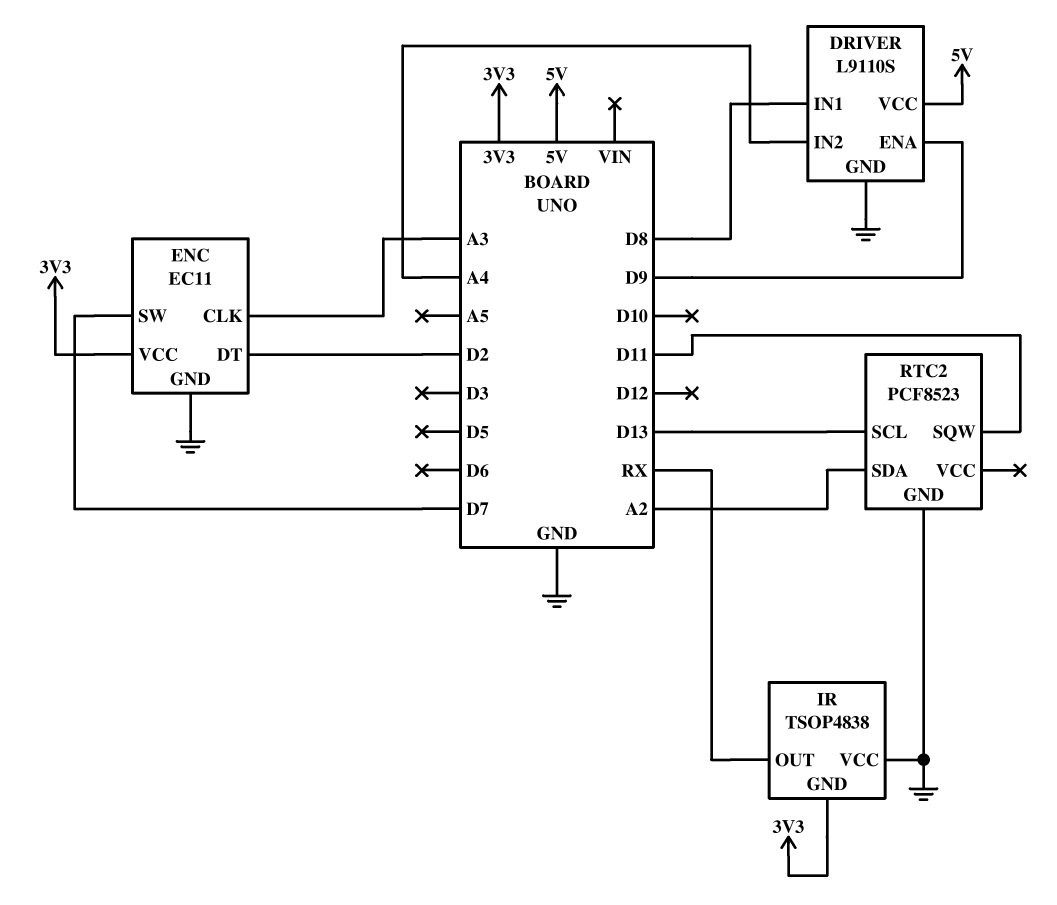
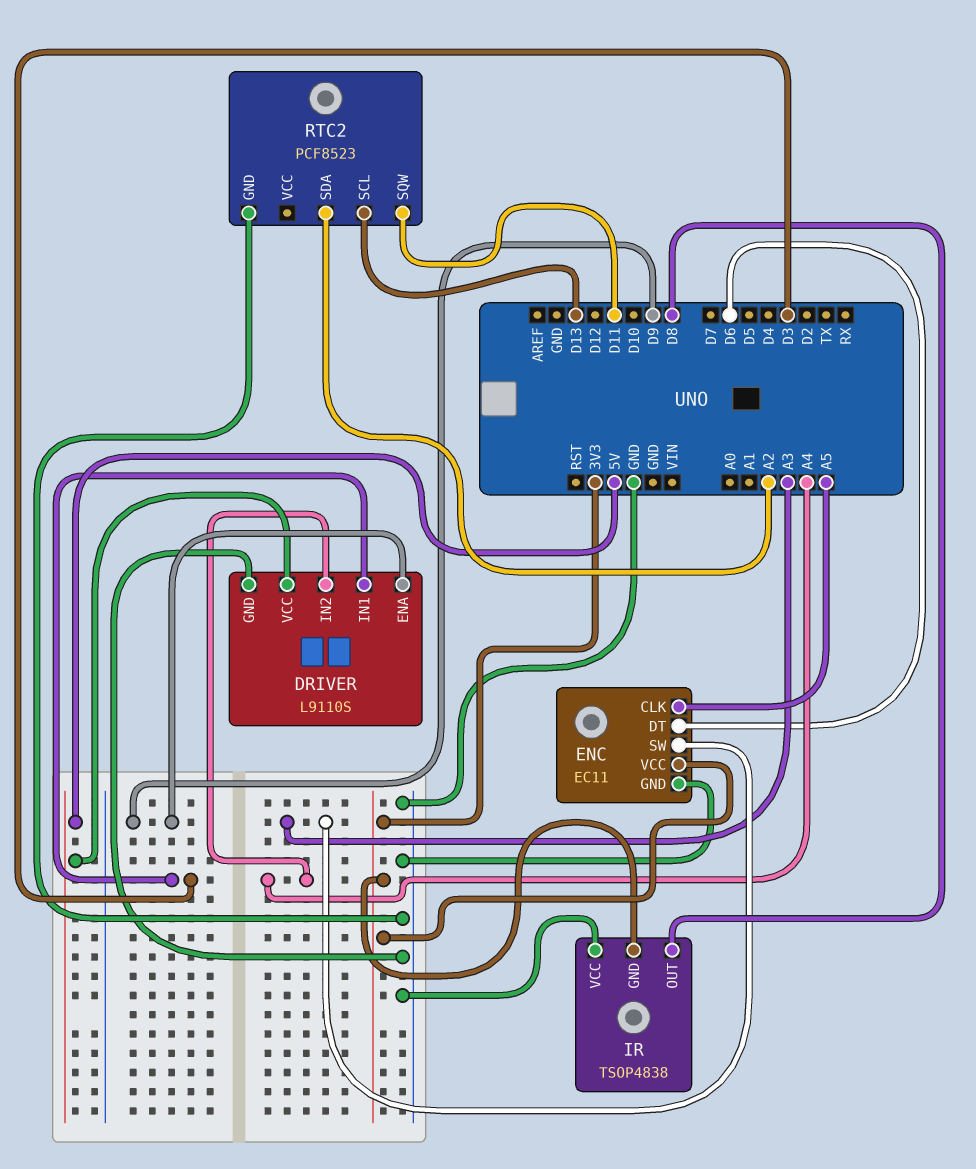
DRIVER pin IN1: D8 -> D3
ENC pin CLK: A3 -> A5
ENC pin DT: D2 -> D6
ENC pin SW: D7 -> A3
IR pin OUT: RX -> D8

